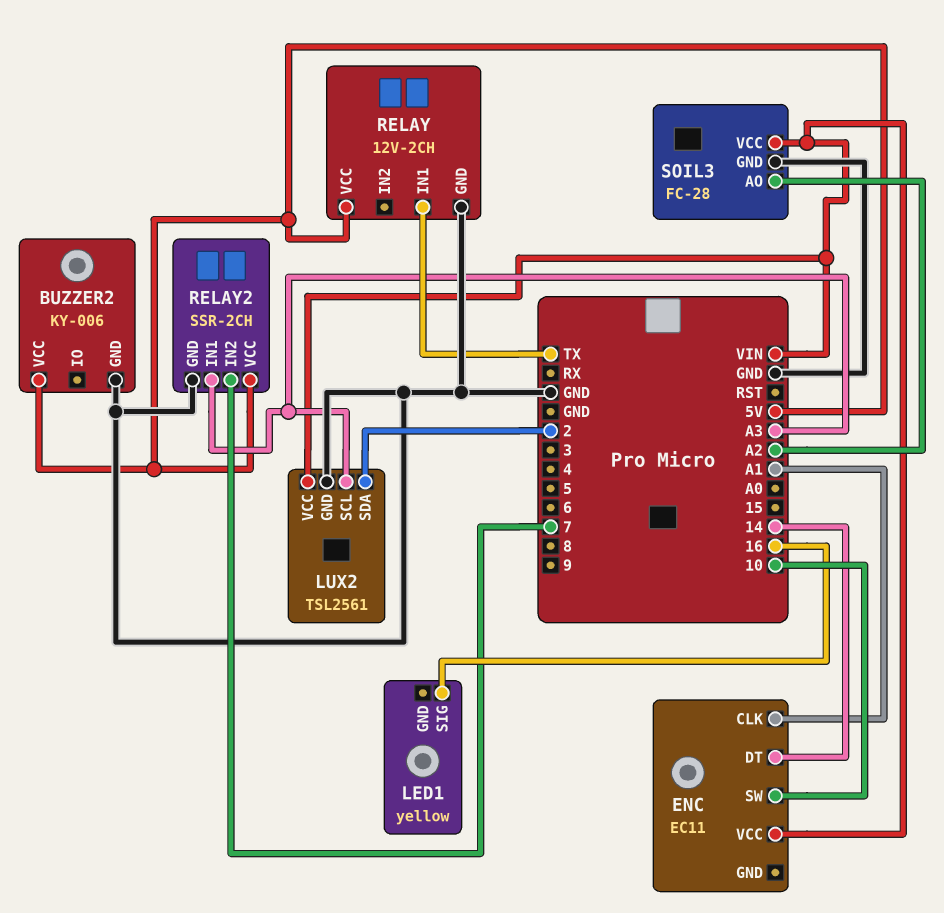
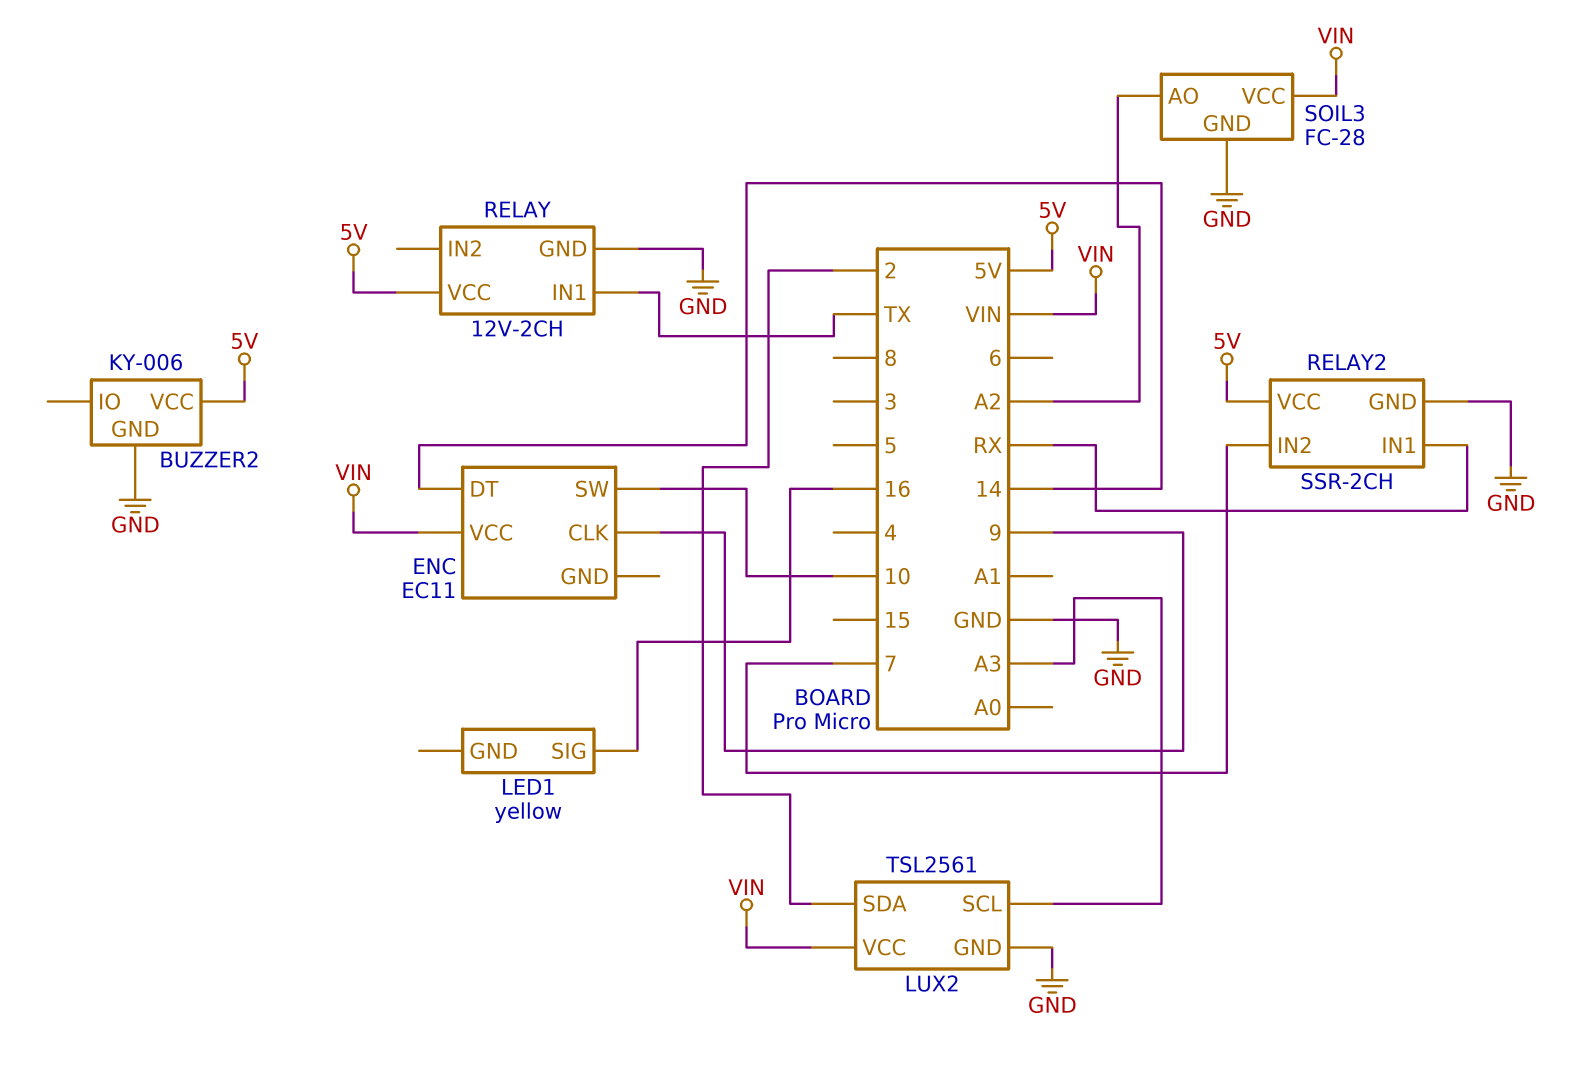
ENC pin CLK: A1 -> 9
RELAY2 pin IN1: A3 -> RX

